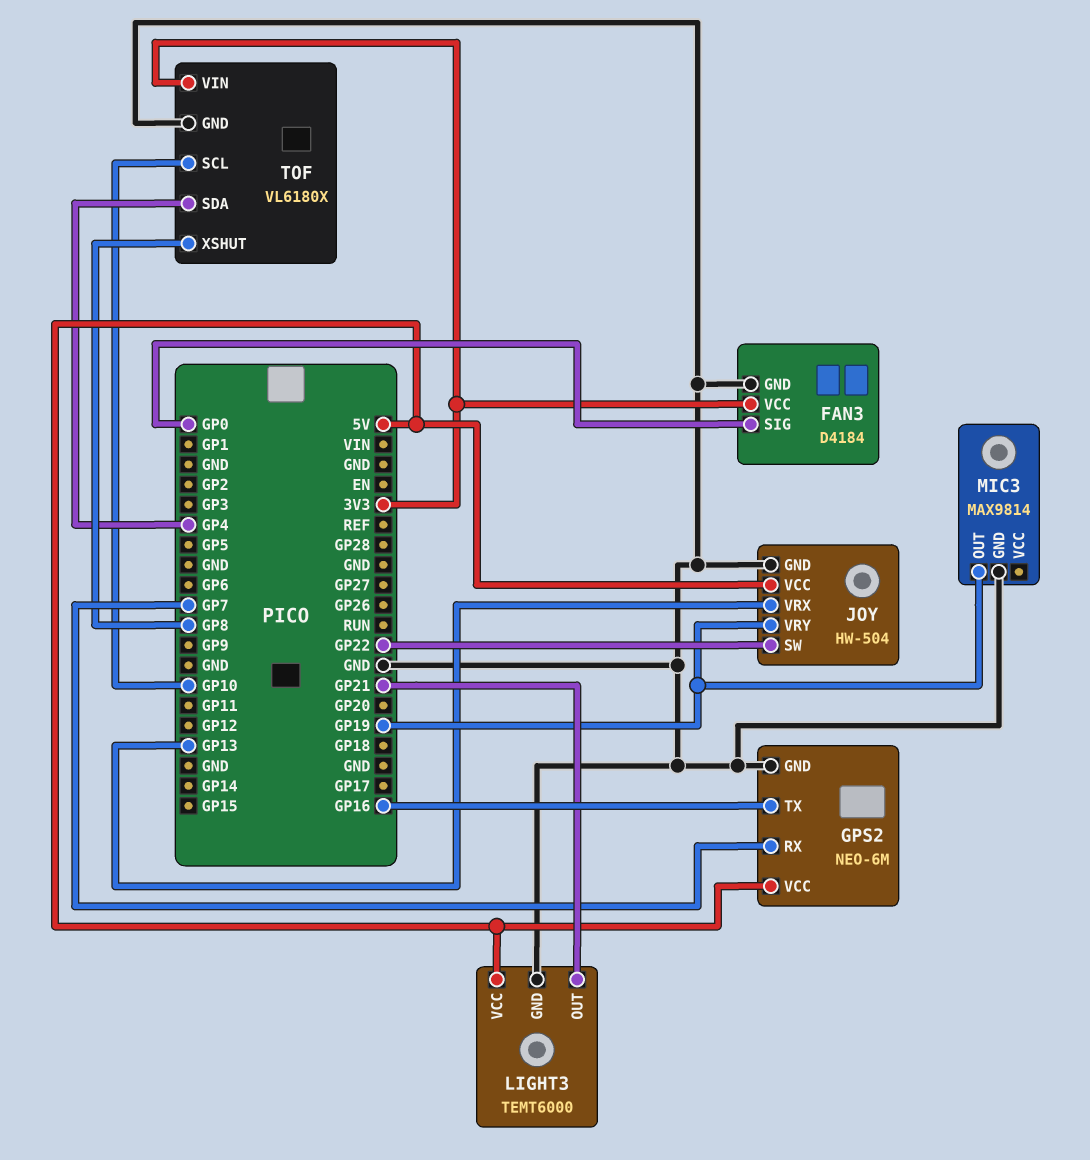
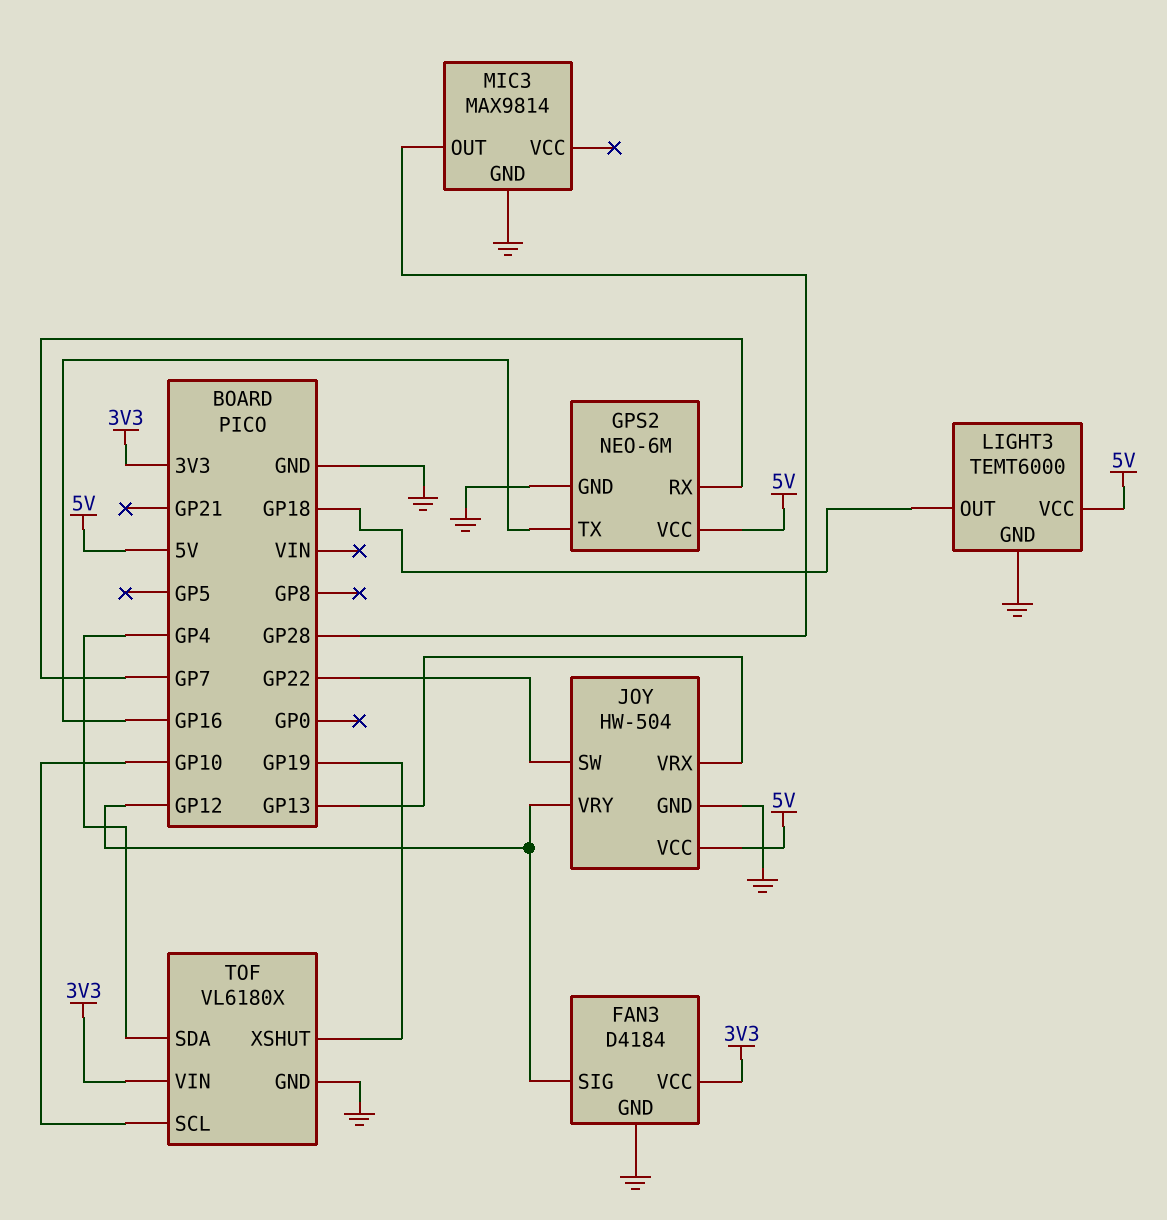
FAN3 pin SIG: GP0 -> GP12
JOY pin VRY: GP19 -> GP12
LIGHT3 pin OUT: GP21 -> GP18
MIC3 pin OUT: GP19 -> GP28
TOF pin XSHUT: GP8 -> GP19

